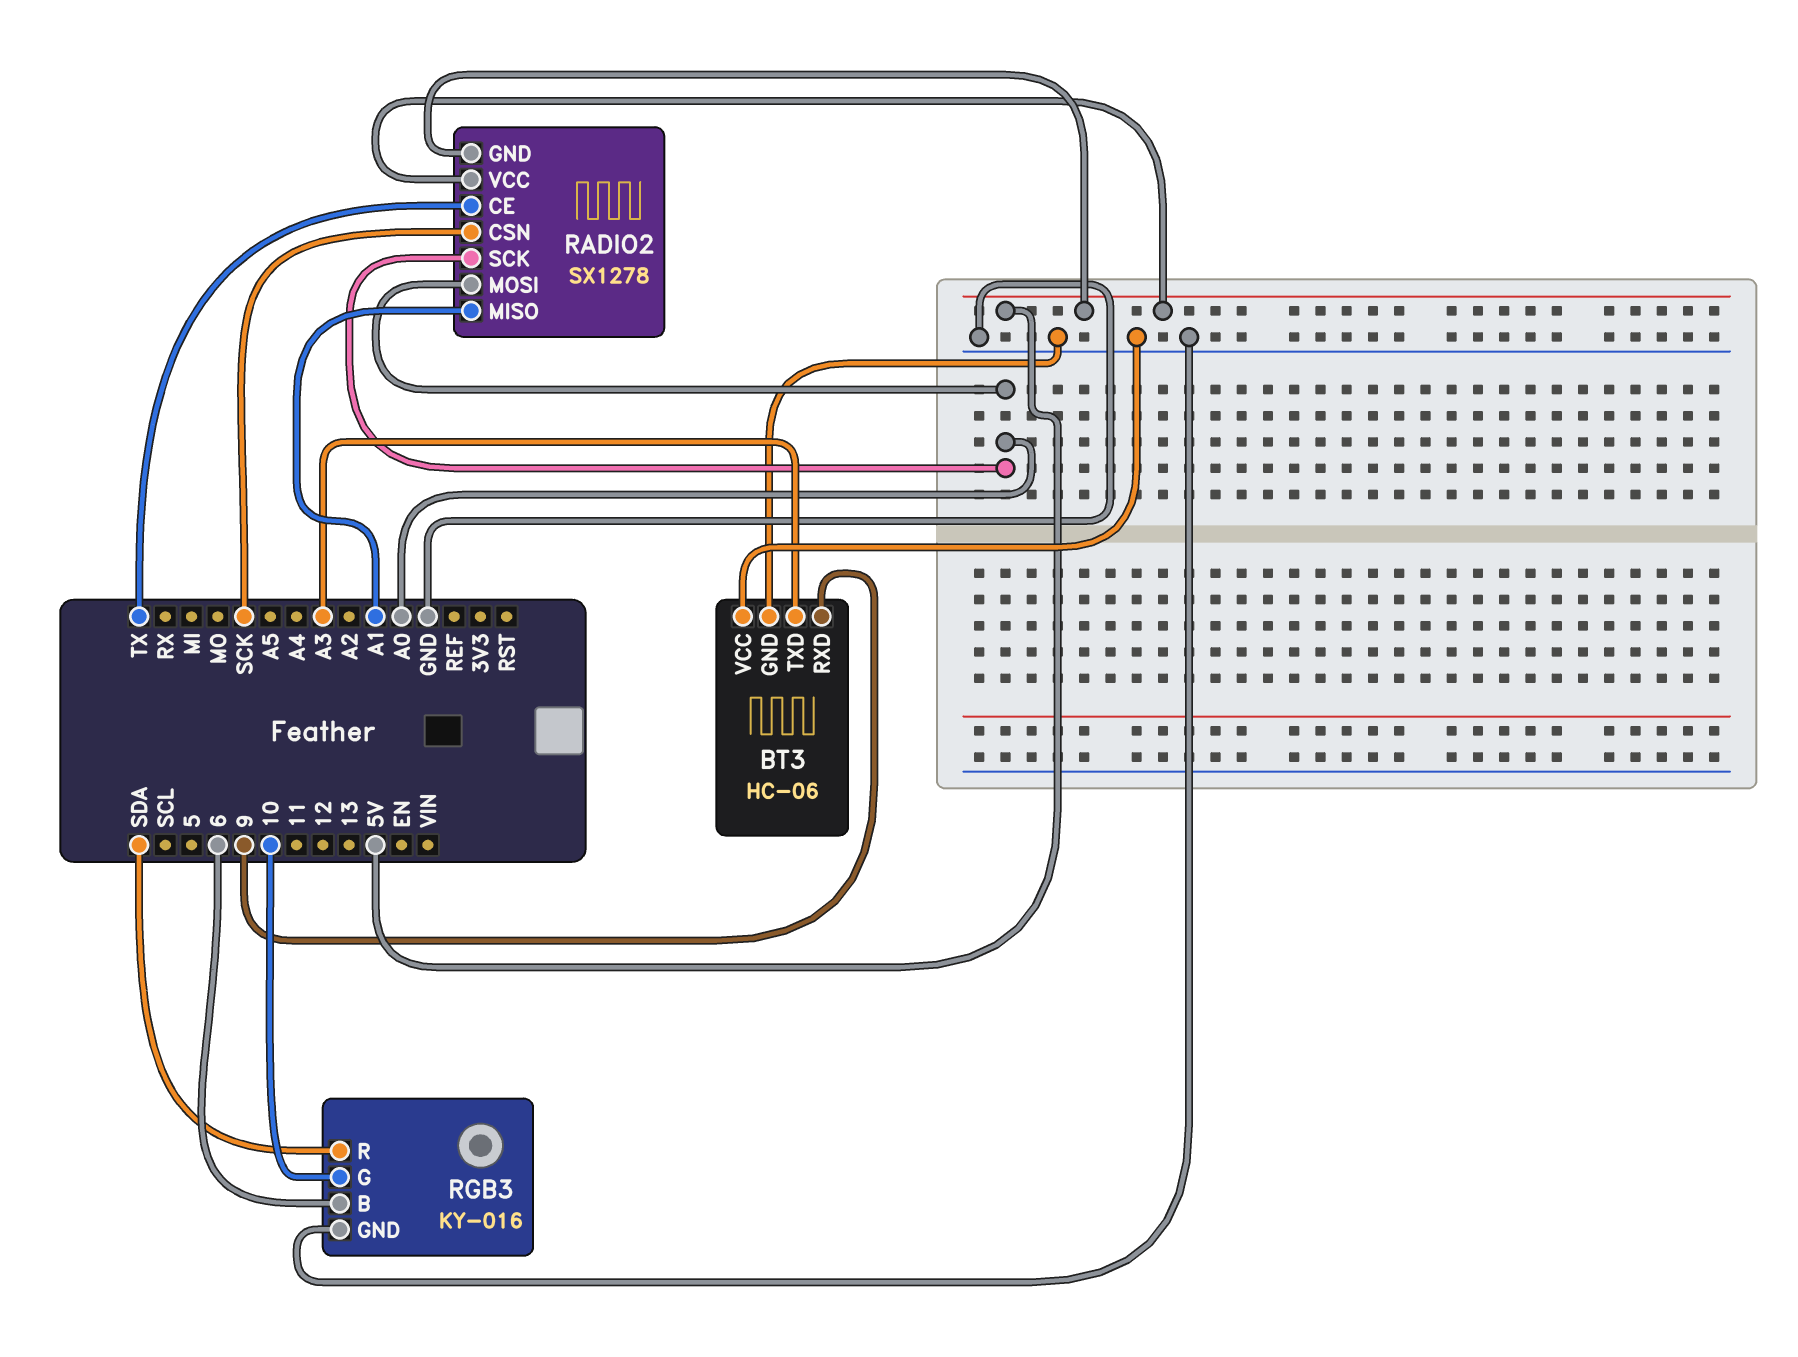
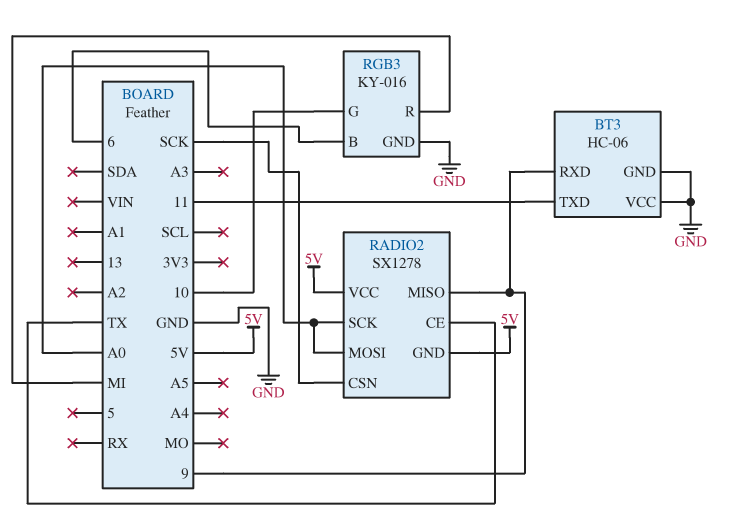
BT3 pin TXD: A3 -> 11
RADIO2 pin MISO: A1 -> 9
RGB3 pin R: SDA -> MI

